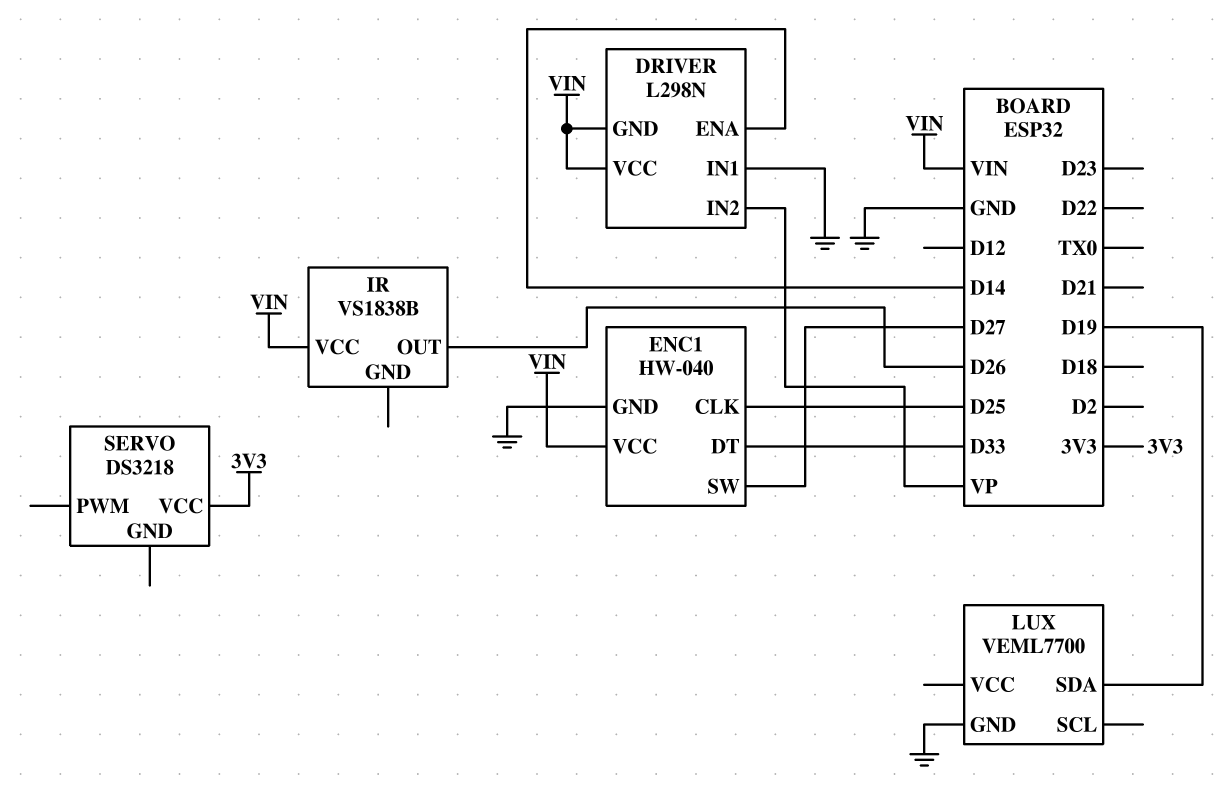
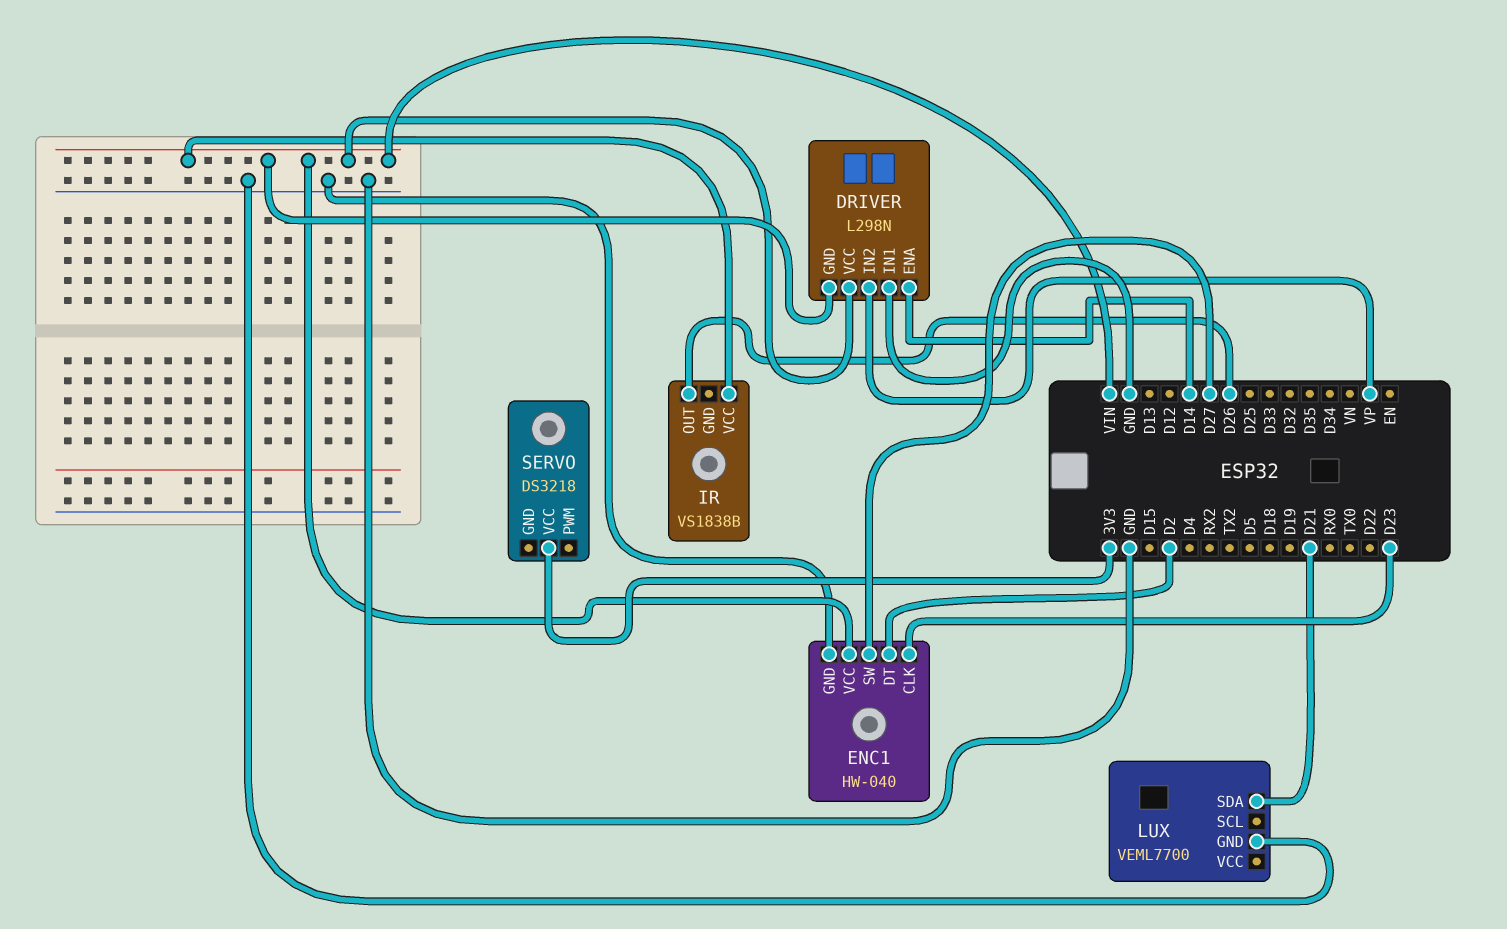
ENC1 pin CLK: D25 -> D23
ENC1 pin DT: D33 -> D2
LUX pin SDA: D19 -> D21

